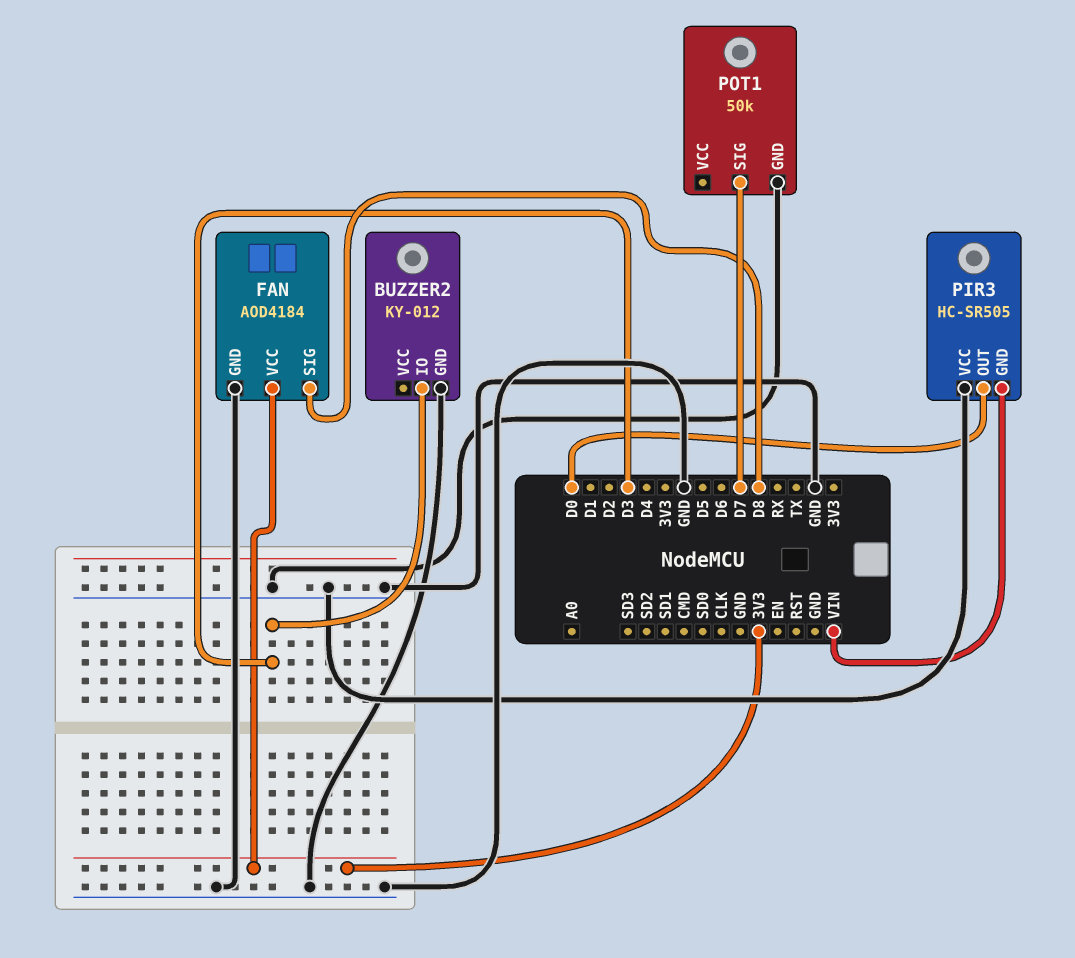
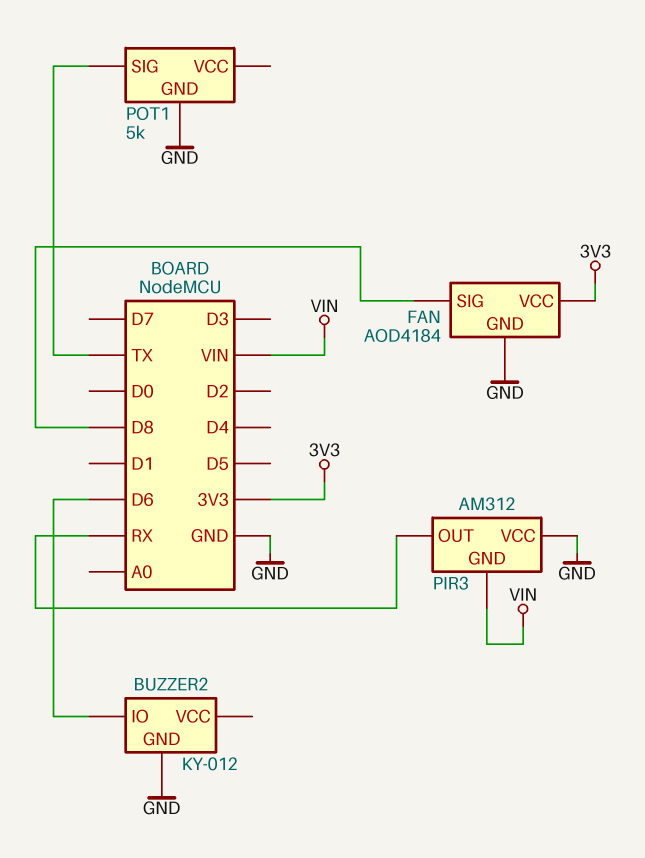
BUZZER2 pin IO: D3 -> D6
PIR3: HC-SR505 -> AM312
PIR3 pin OUT: D0 -> RX
POT1: 50k -> 5k
POT1 pin SIG: D7 -> TX

